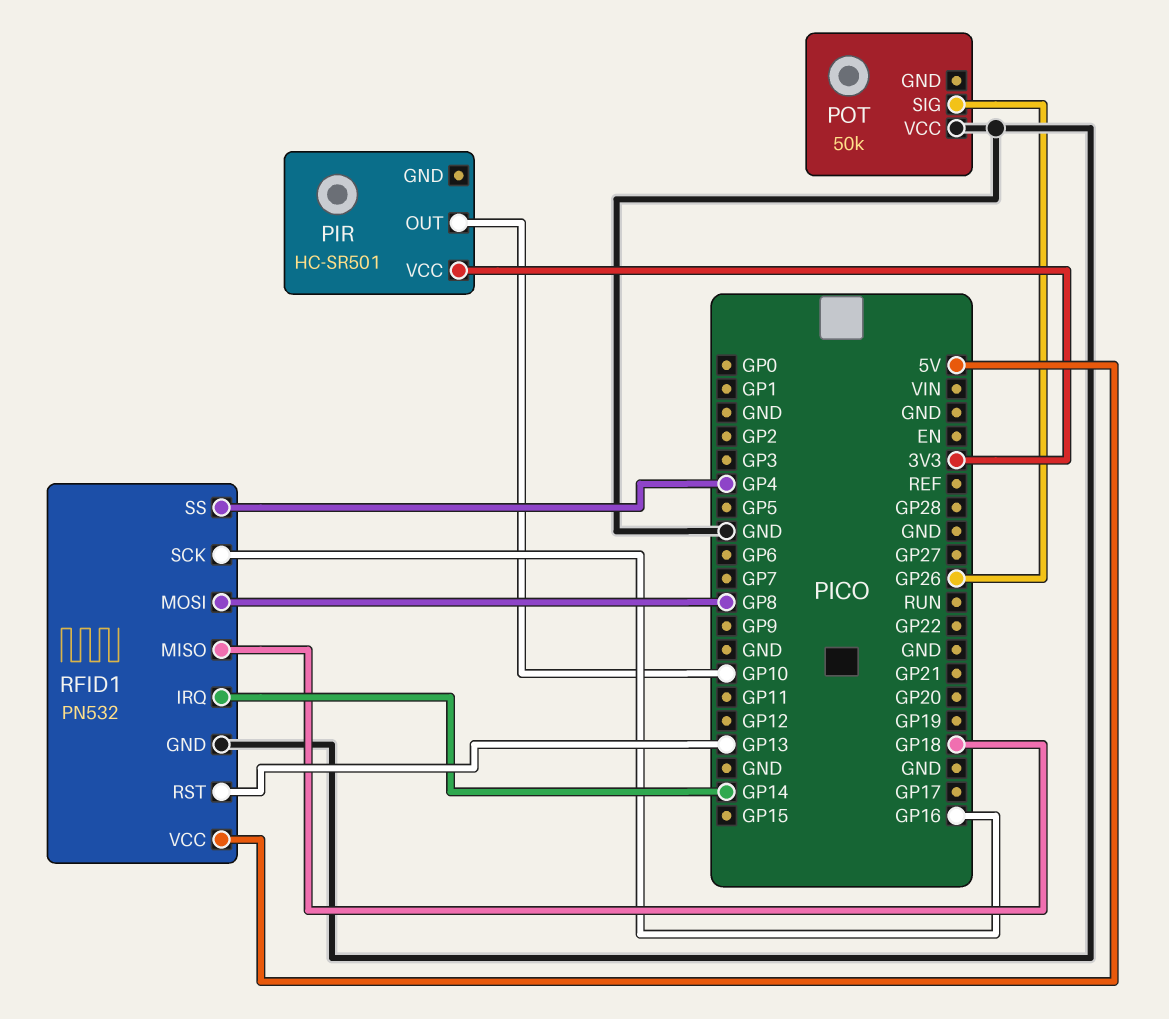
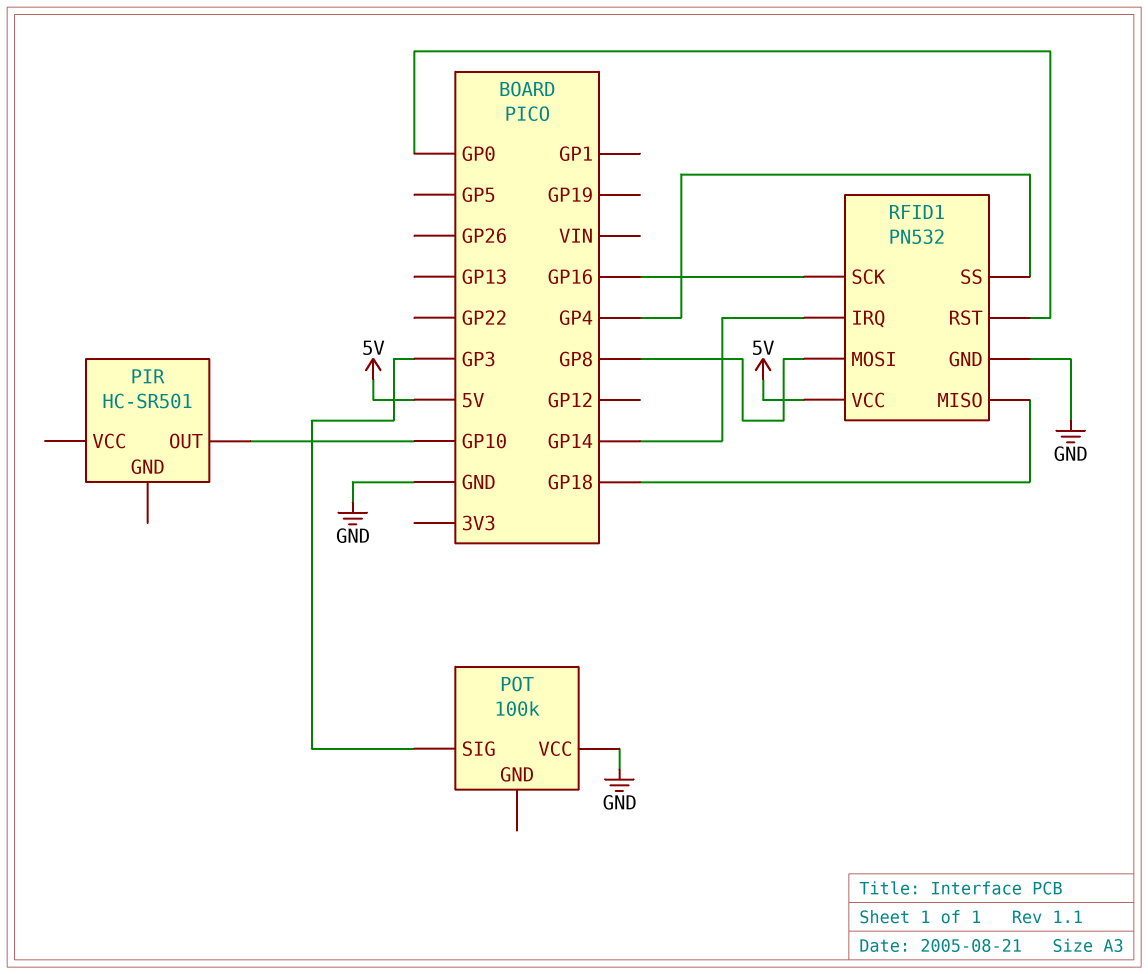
PIR pin VCC: 3V3 -> none
POT: 50k -> 100k
POT pin SIG: GP26 -> GP3
RFID1 pin RST: GP13 -> GP0

